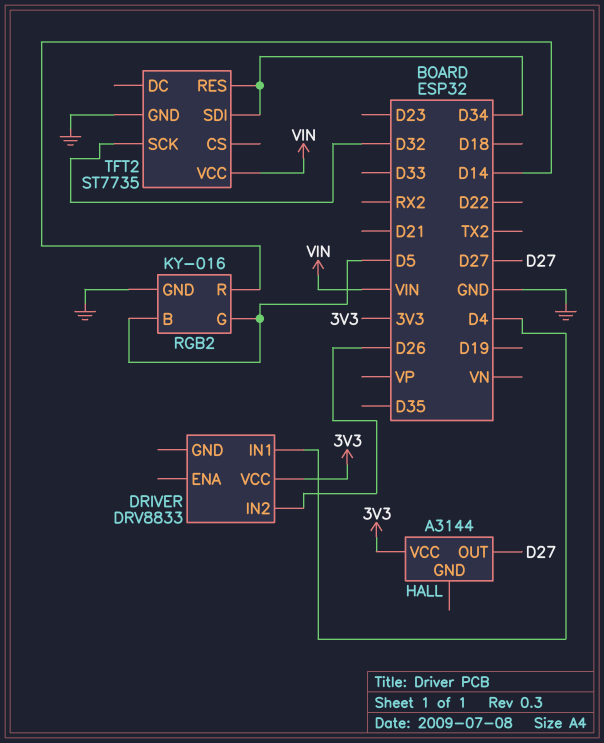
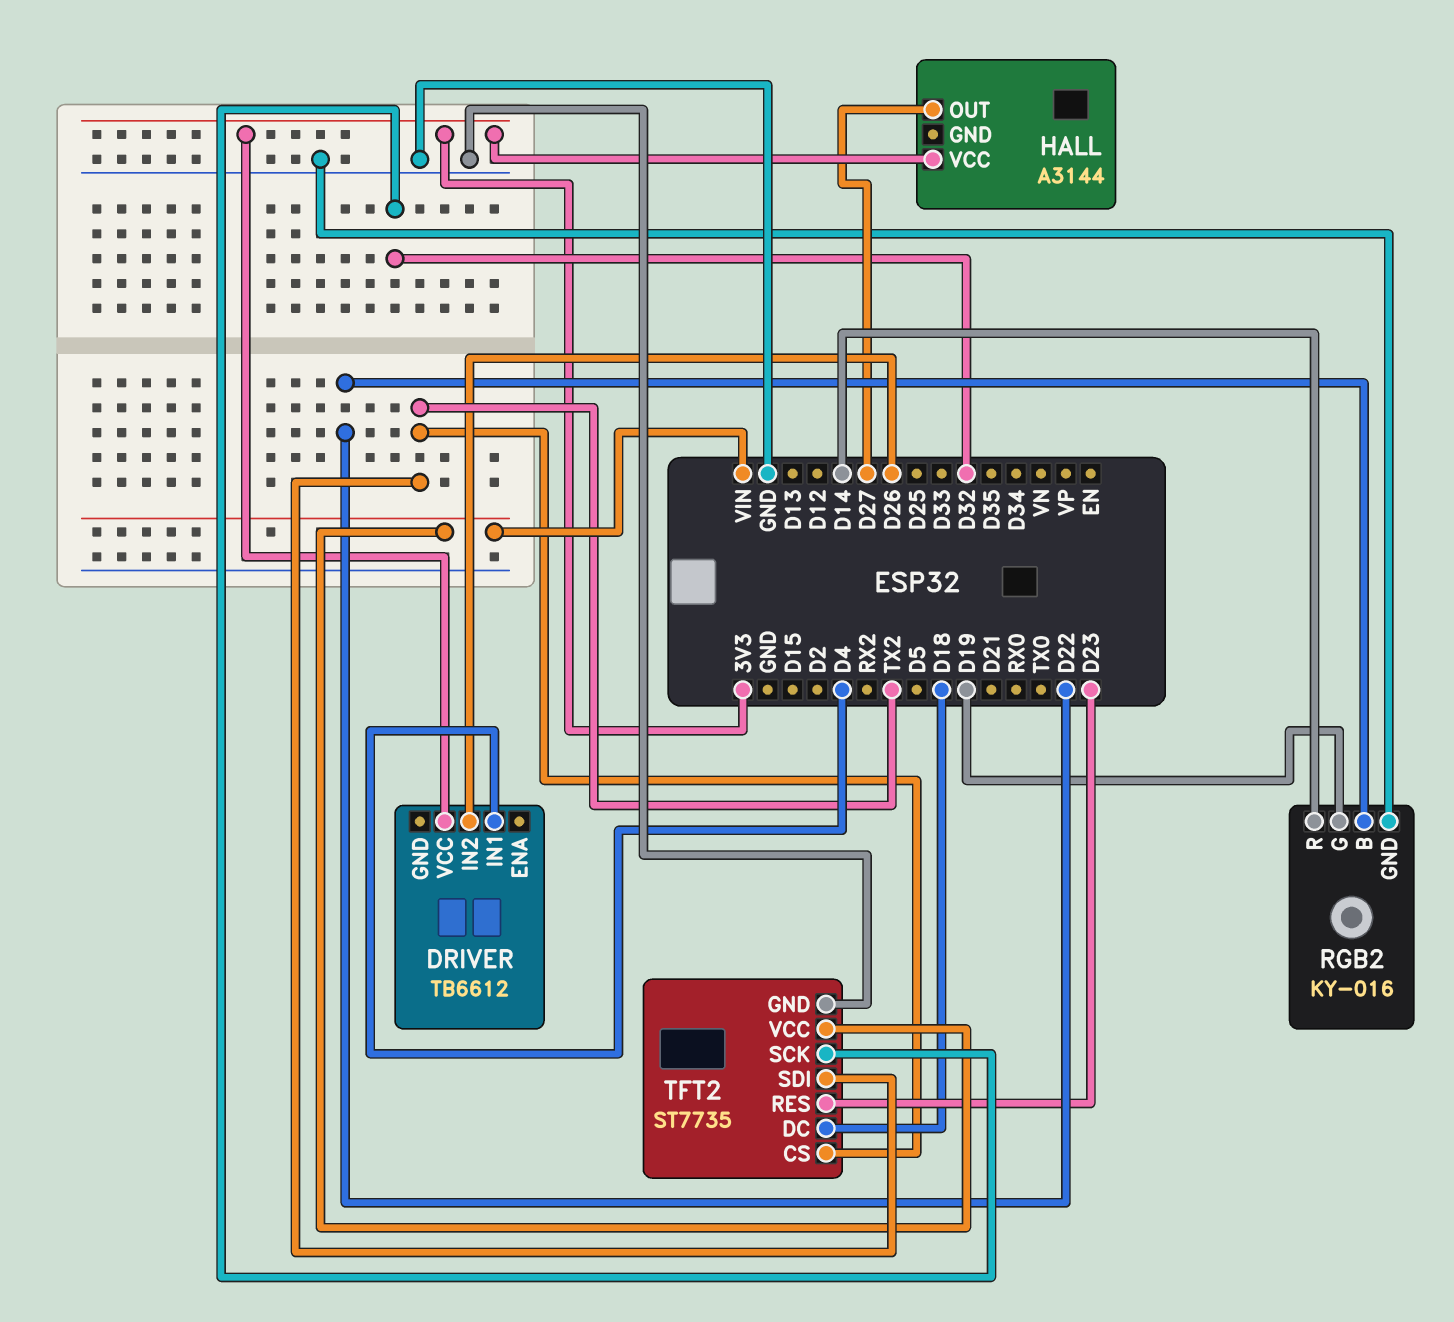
DRIVER: DRV8833 -> TB6612
RGB2 pin B: D5 -> D22
RGB2 pin G: D5 -> D19
TFT2 pin CS: none -> TX2
TFT2 pin DC: none -> D18
TFT2 pin RES: D34 -> D23
TFT2 pin SDI: D34 -> TX2

